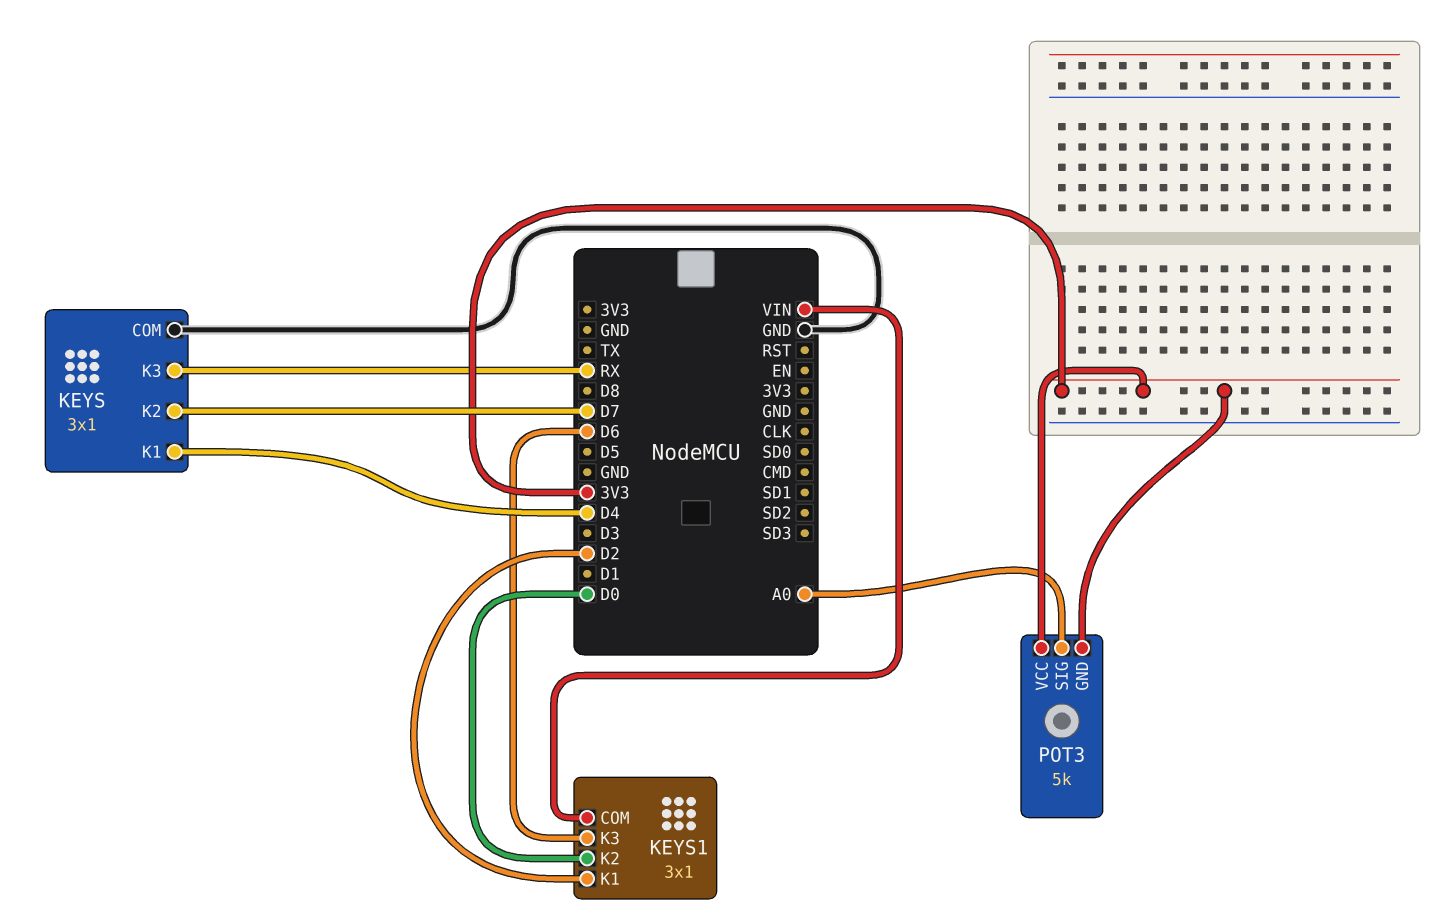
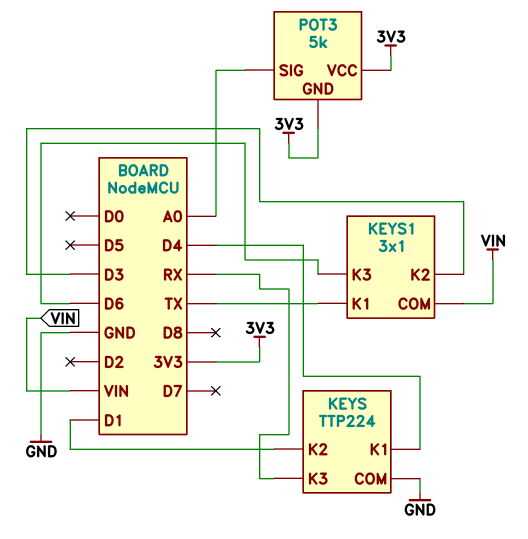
KEYS: 3x1 -> TTP224
KEYS pin K2: D7 -> D1
KEYS1 pin K1: D2 -> TX
KEYS1 pin K2: D0 -> D3

